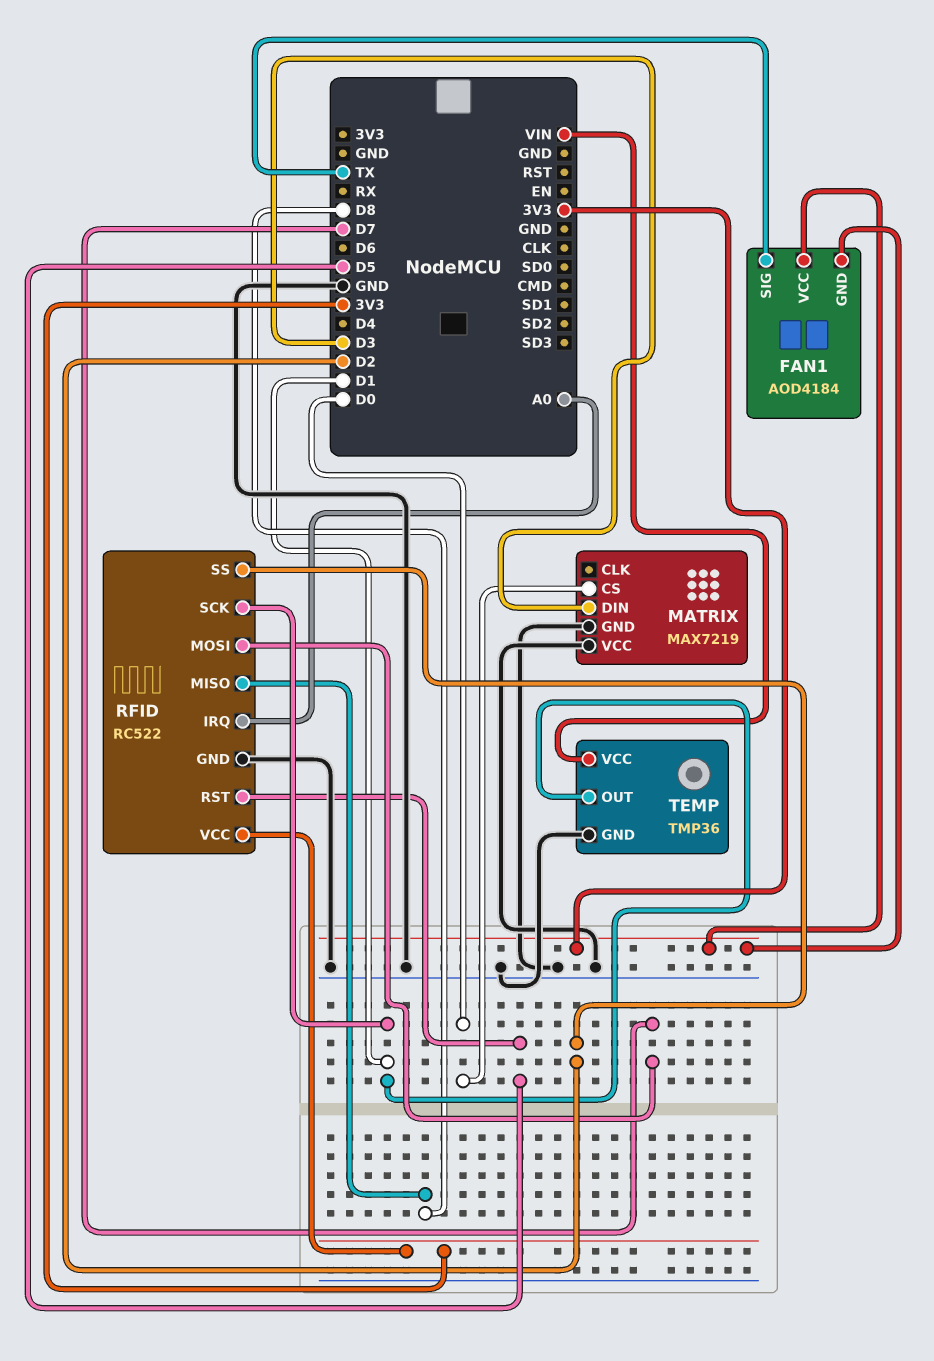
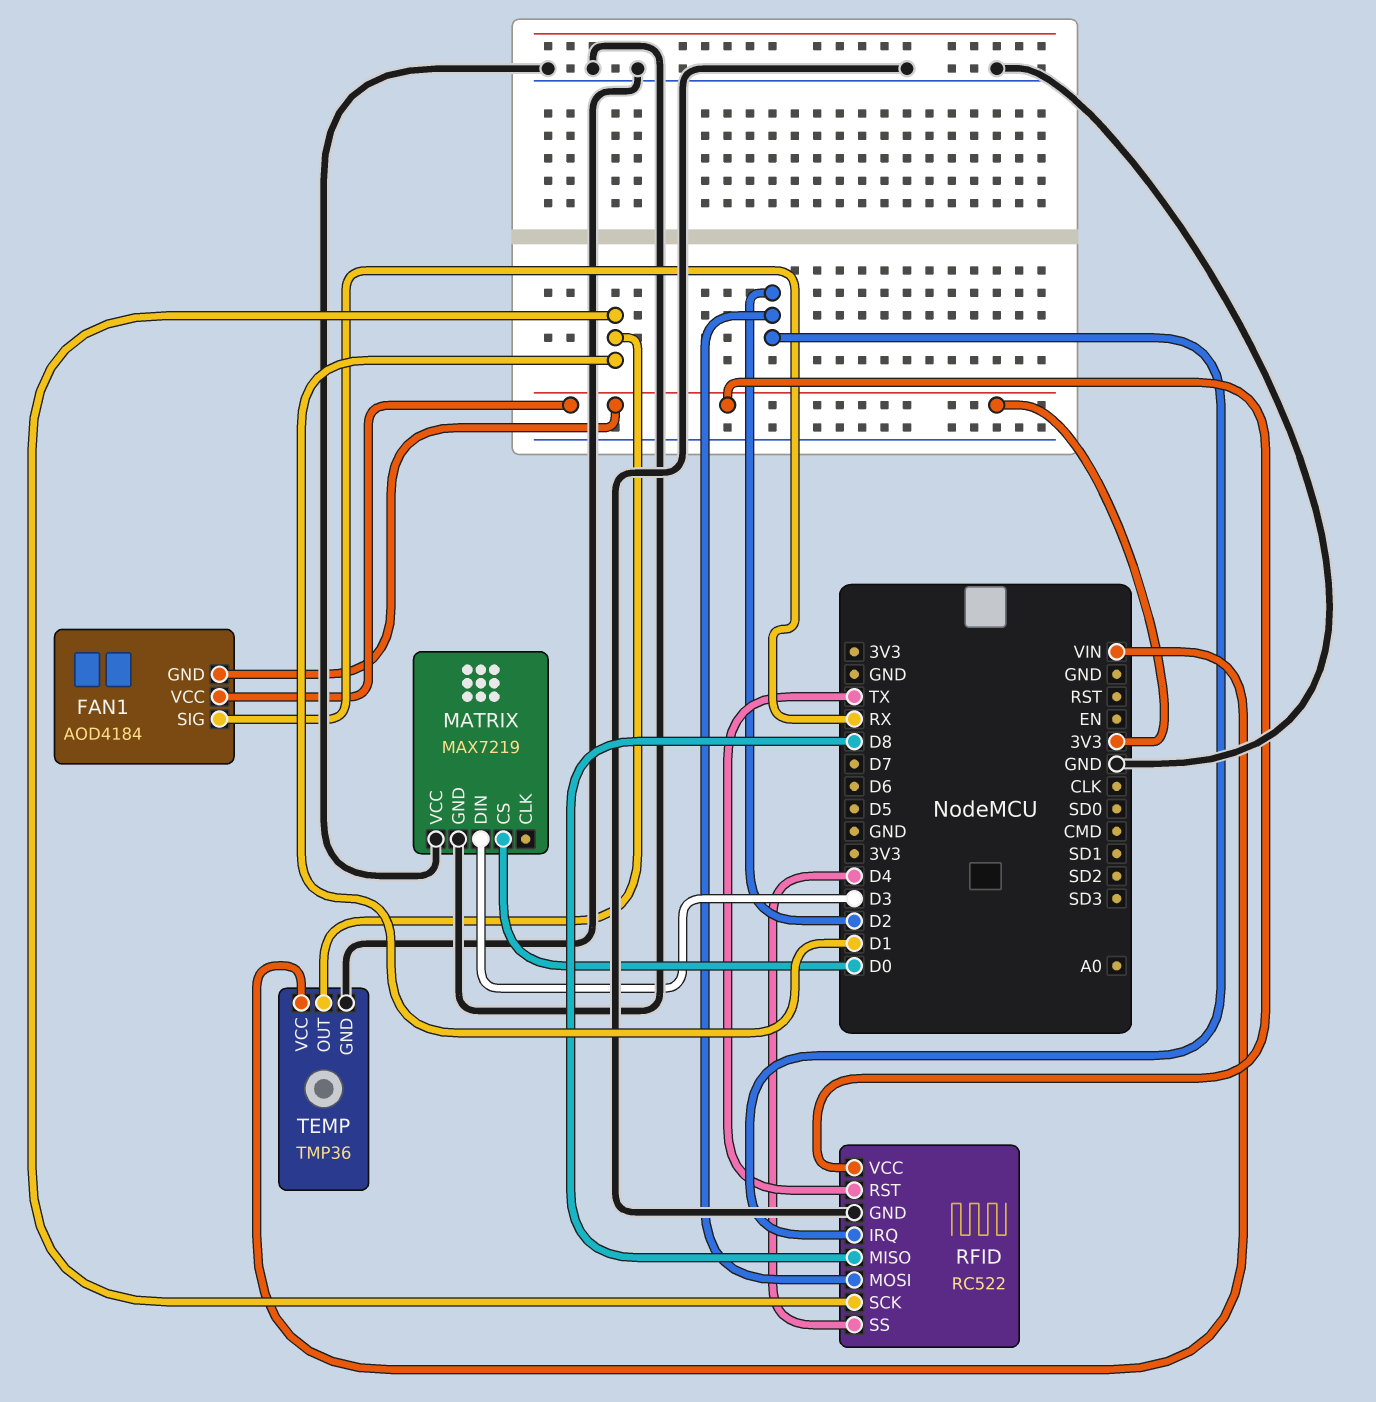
FAN1 pin SIG: TX -> RX
RFID pin IRQ: A0 -> D2
RFID pin MOSI: D7 -> D2
RFID pin RST: D5 -> TX
RFID pin SS: D2 -> D4

